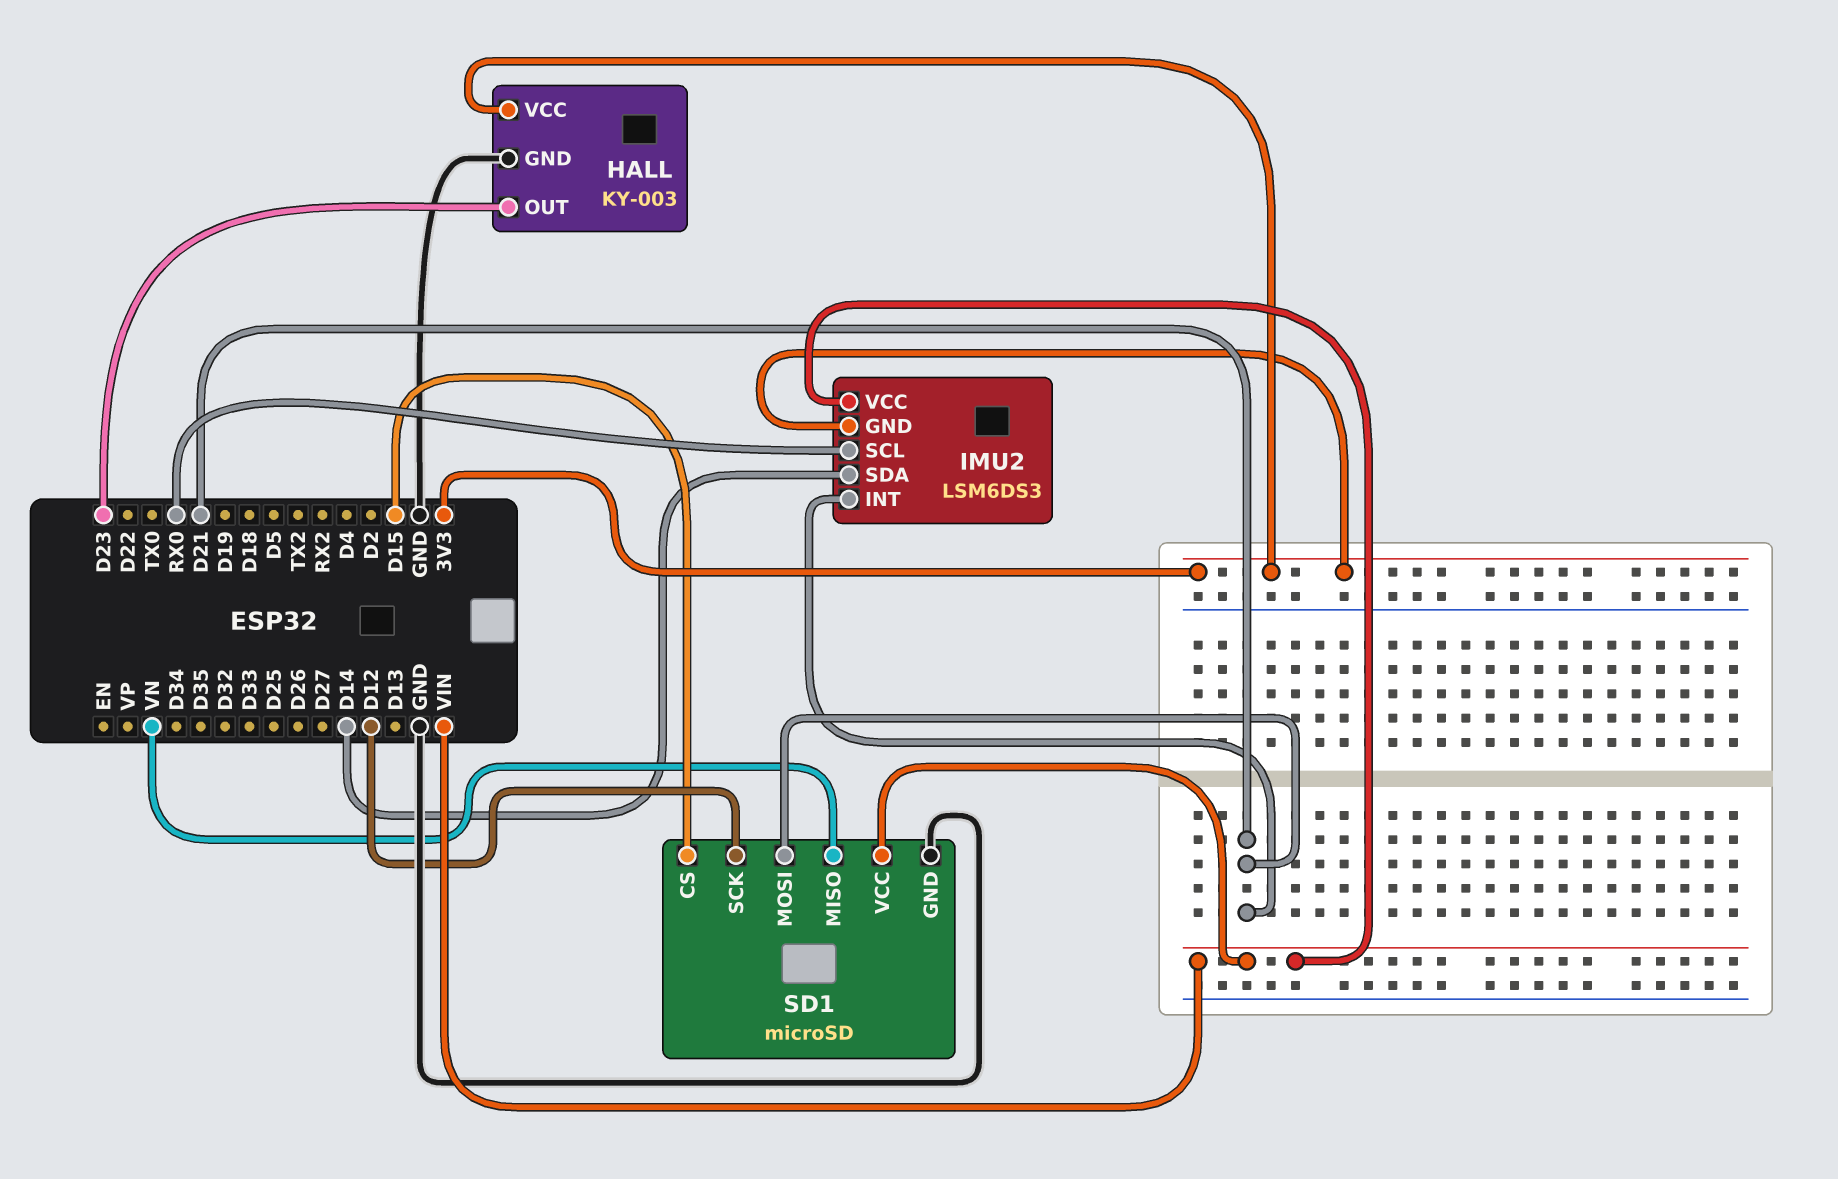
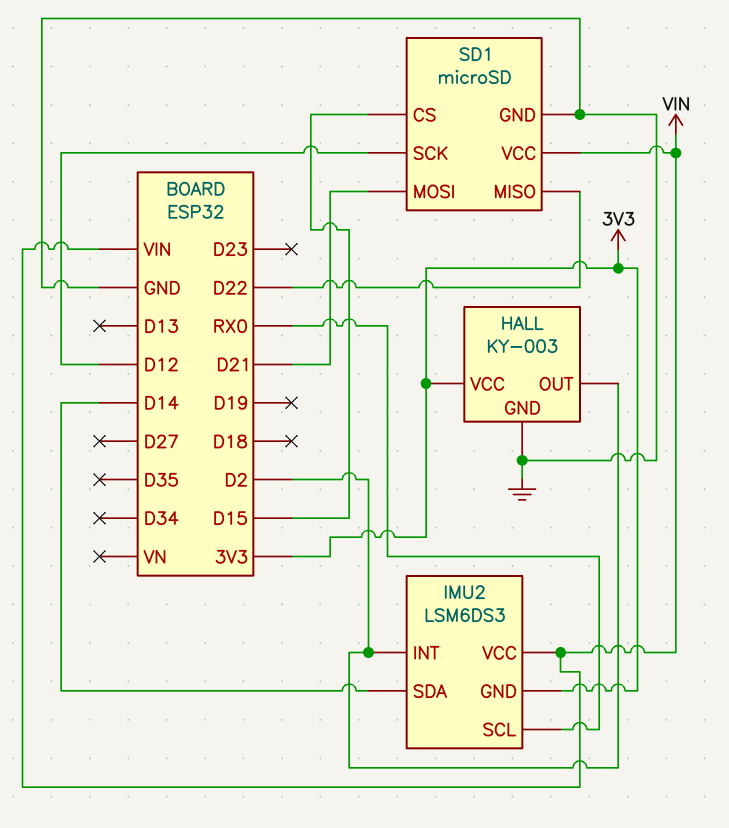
HALL pin OUT: D23 -> D2
IMU2 pin INT: D21 -> D2
SD1 pin MISO: VN -> D22

